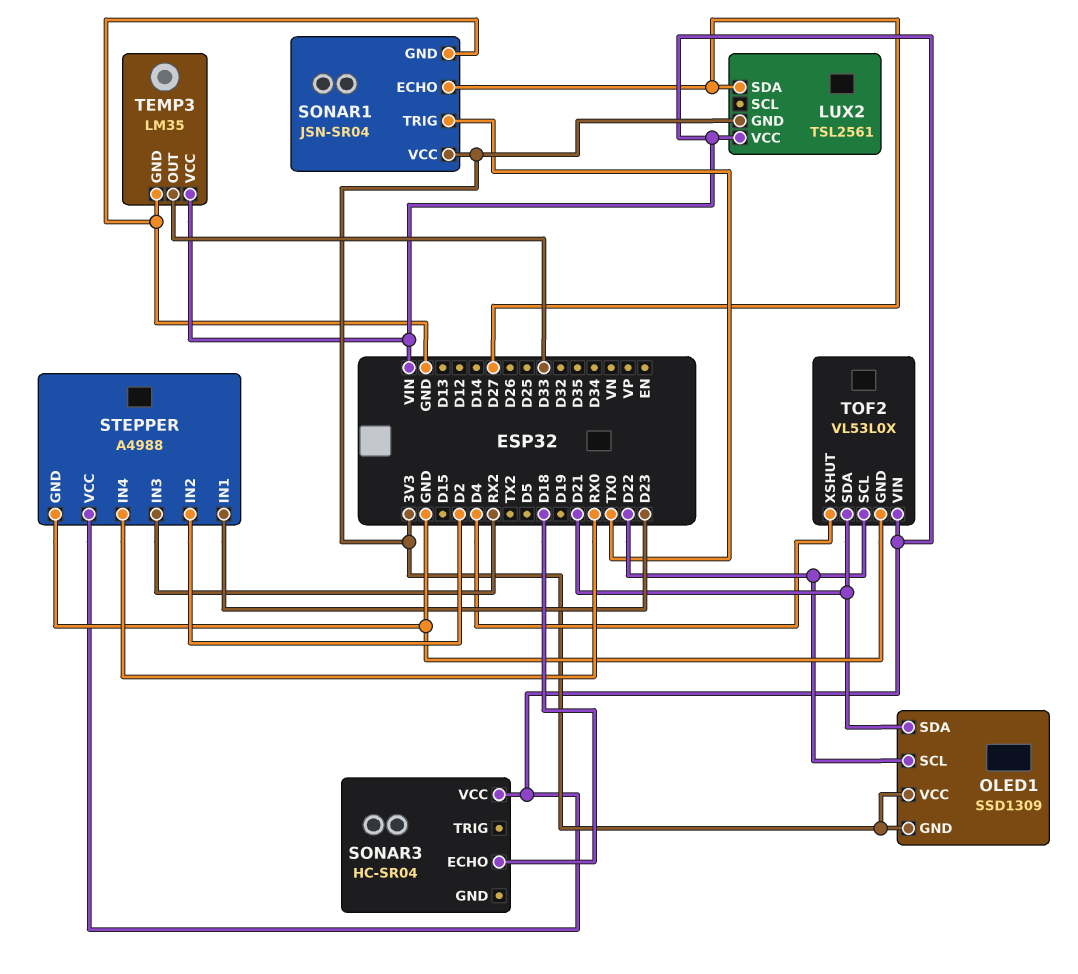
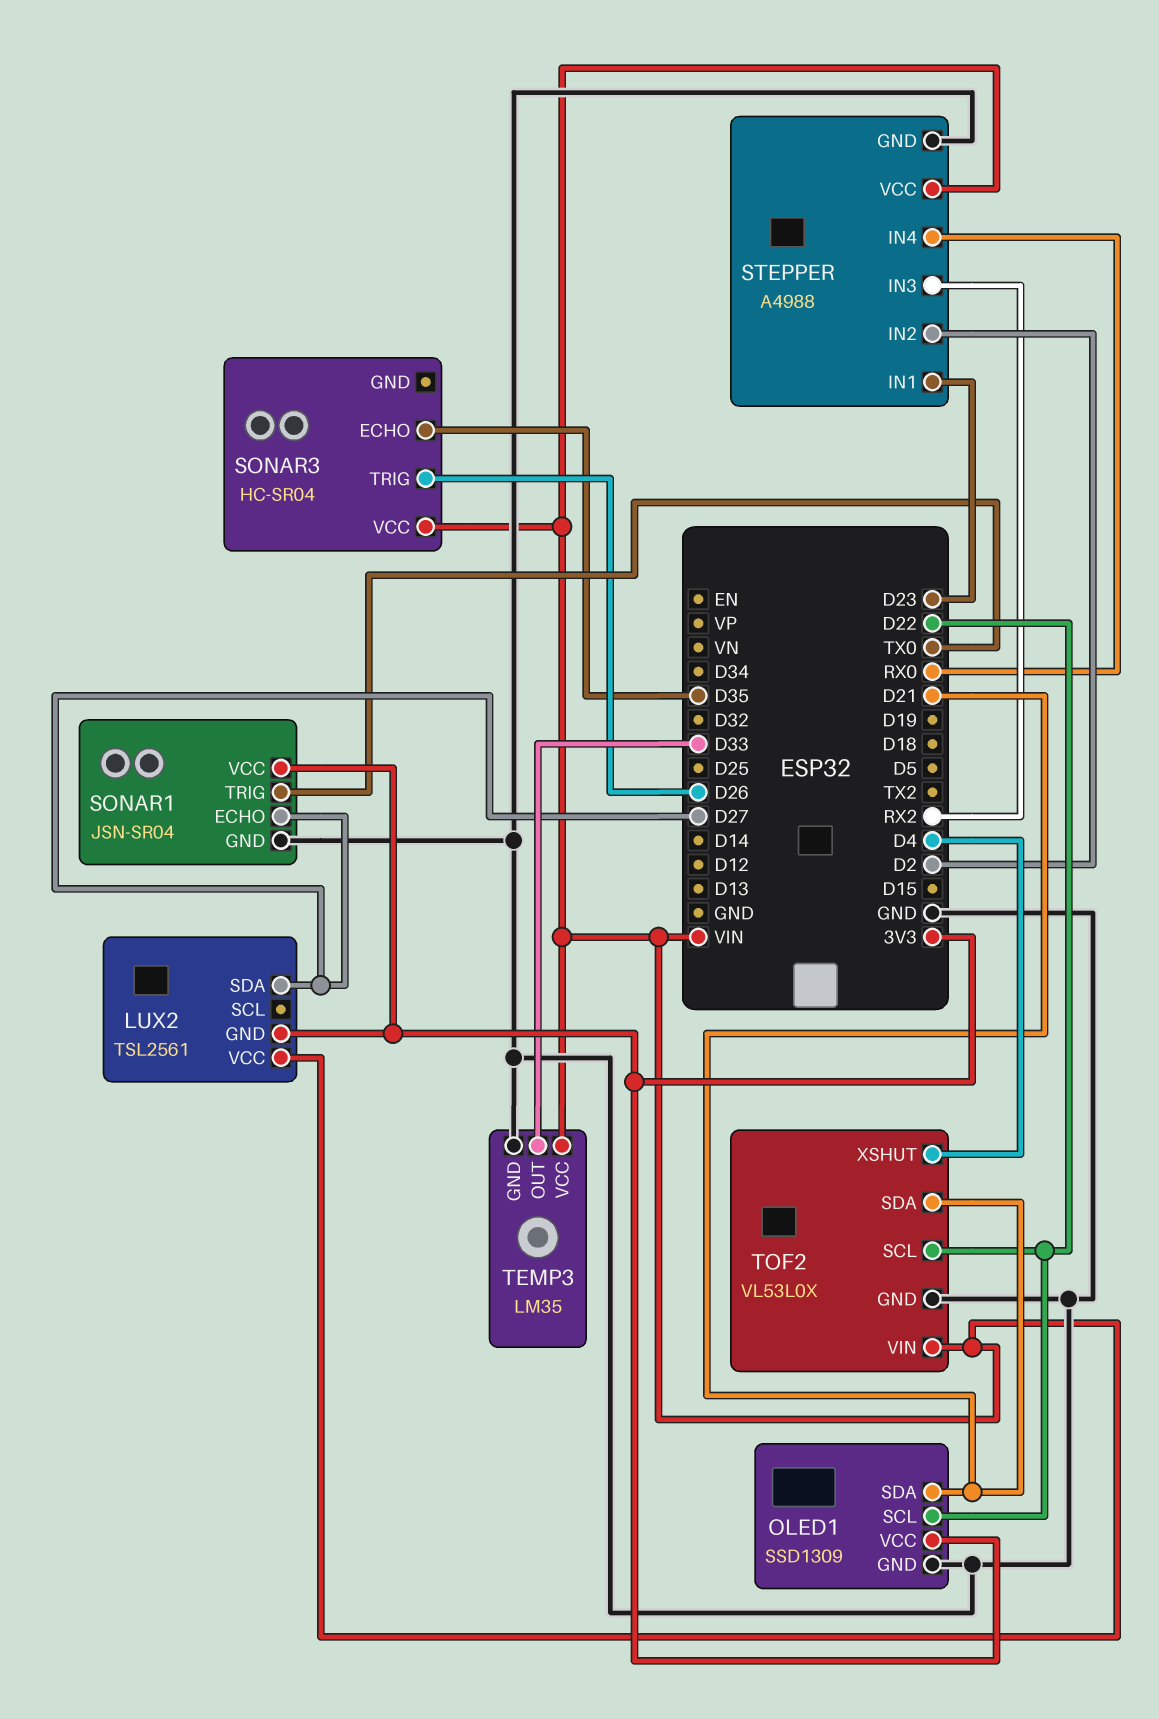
OLED1 pin GND: 3V3 -> GND
SONAR3 pin ECHO: D18 -> D35
SONAR3 pin TRIG: none -> D26

